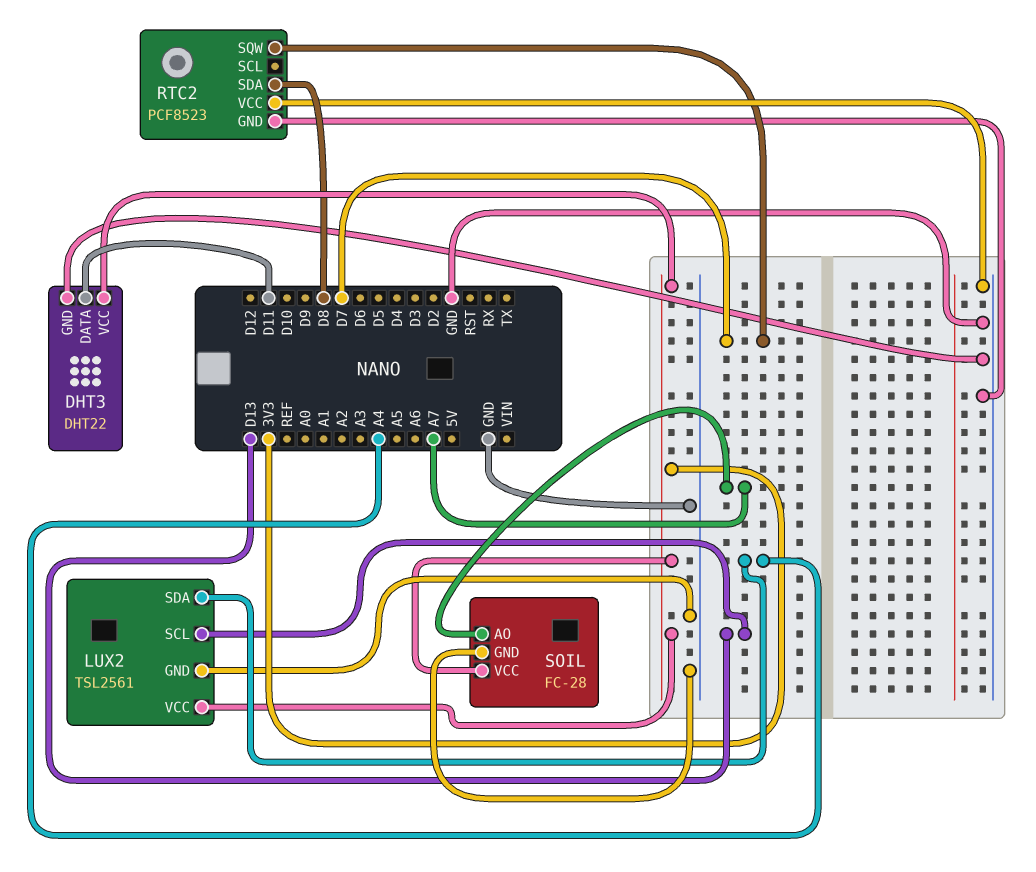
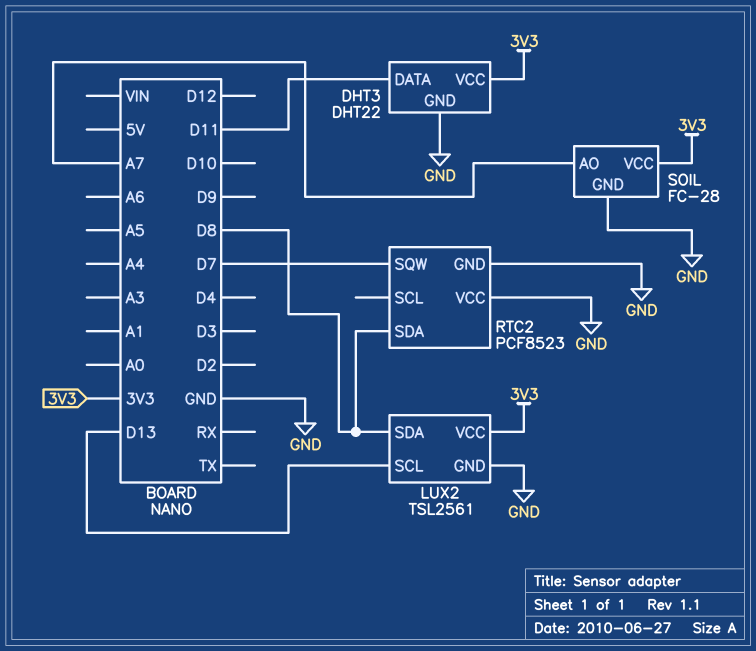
LUX2 pin SDA: A4 -> D8

